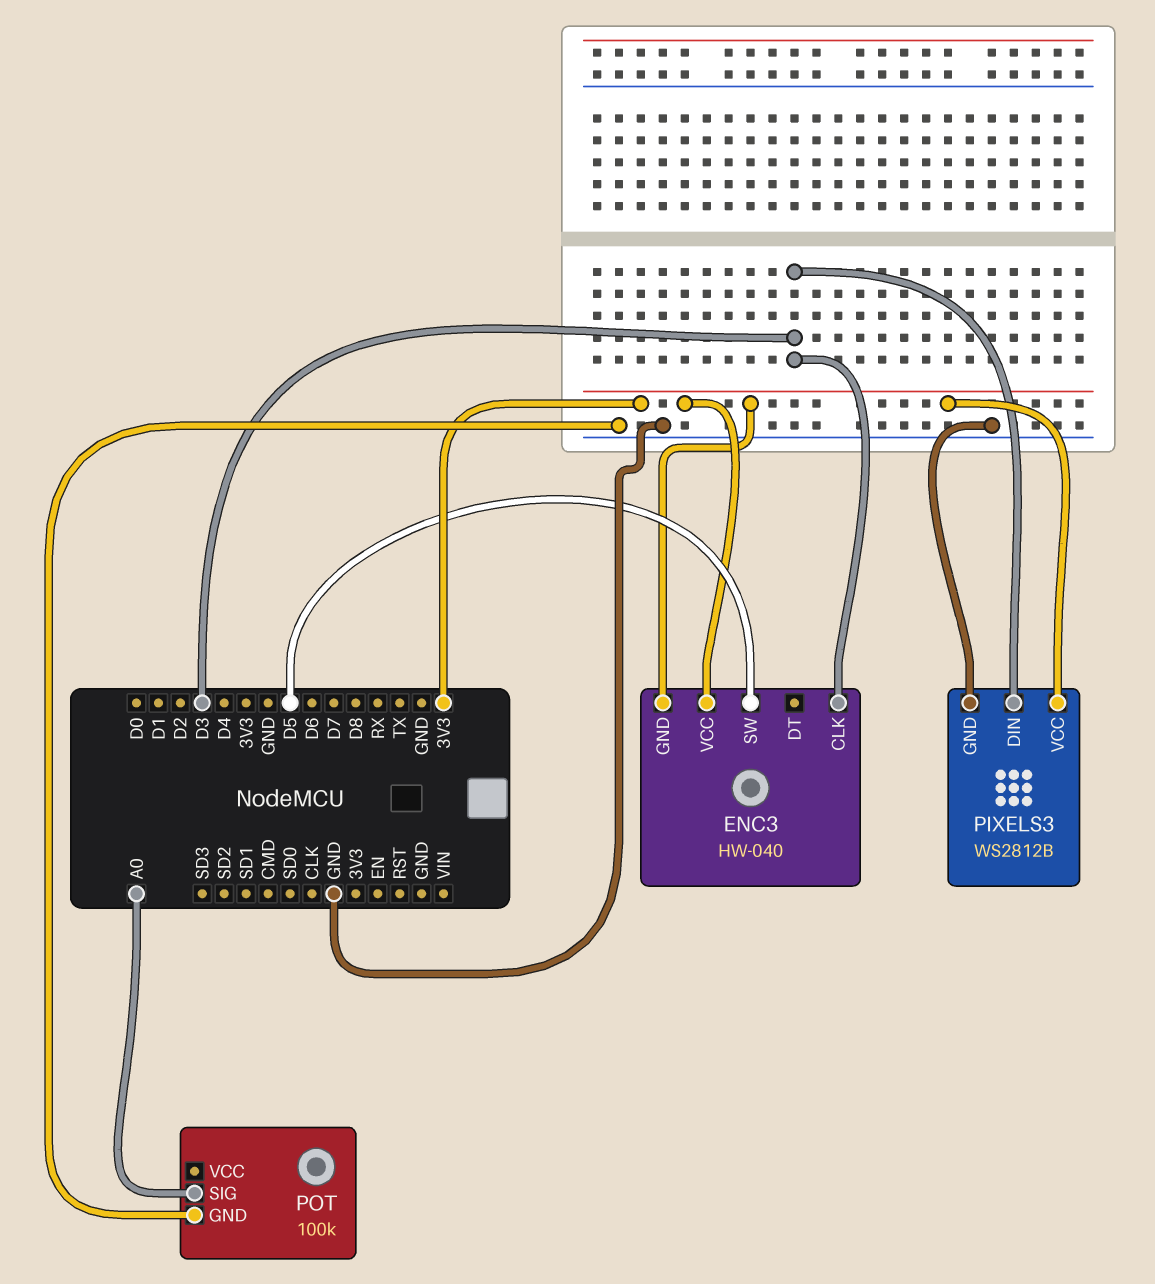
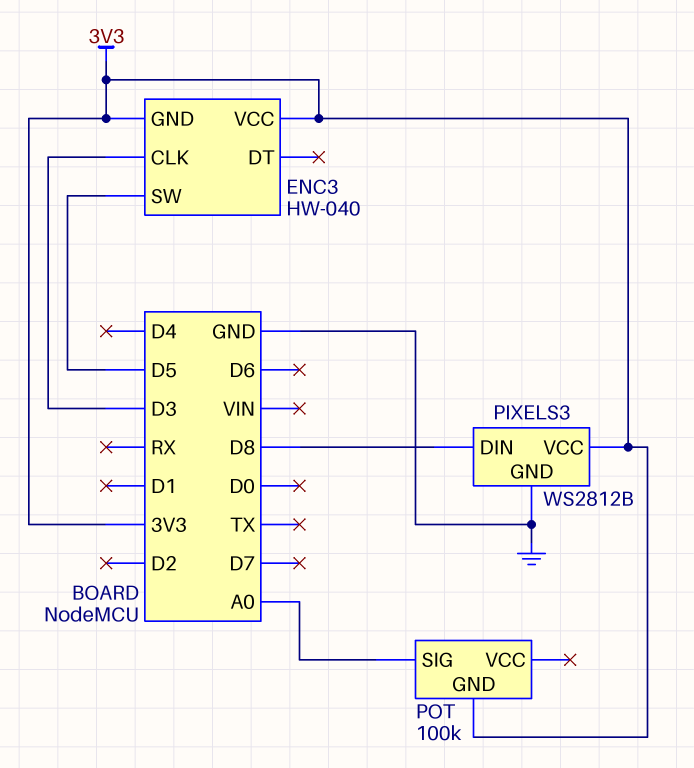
PIXELS3 pin DIN: D3 -> D8
POT pin GND: GND -> 3V3

